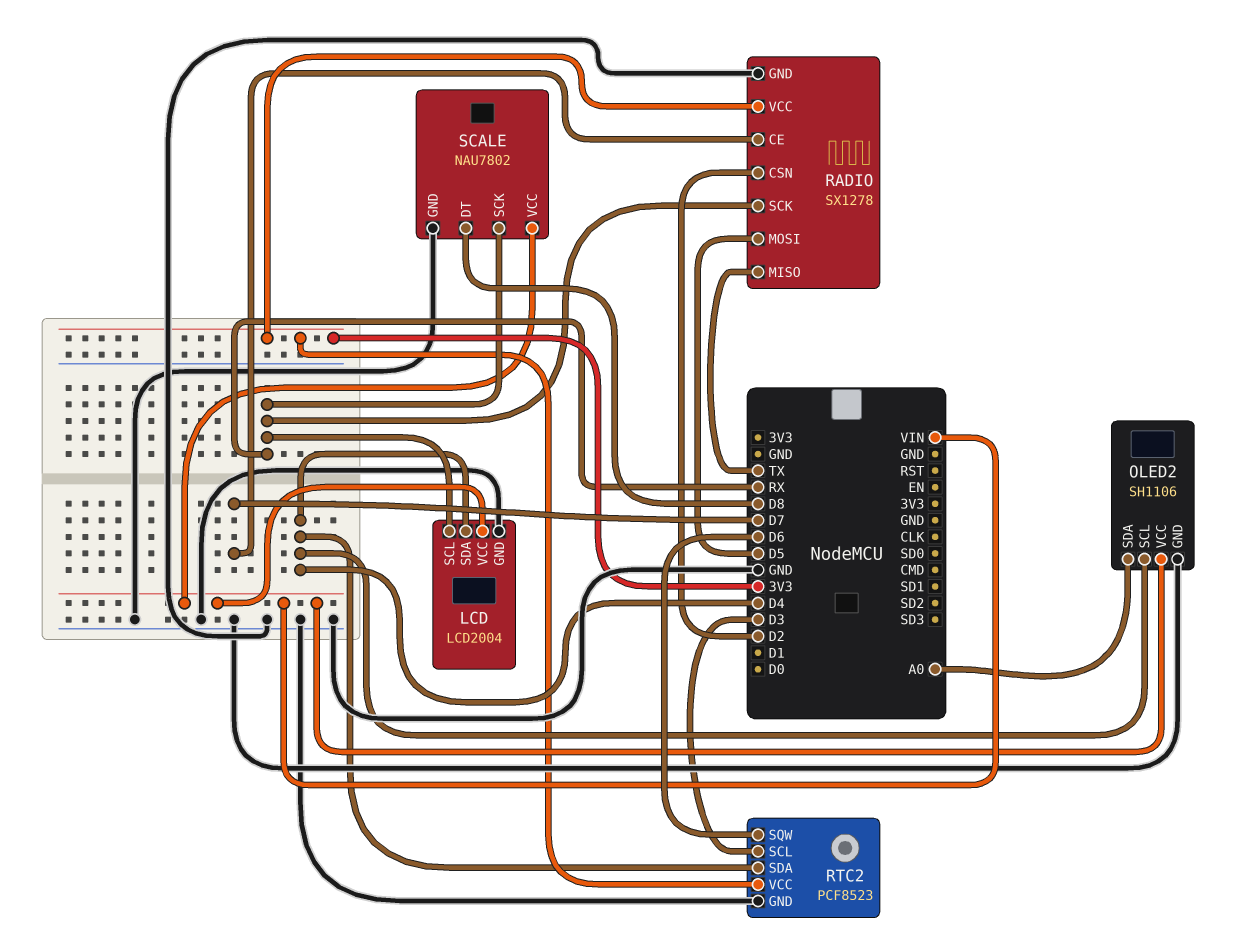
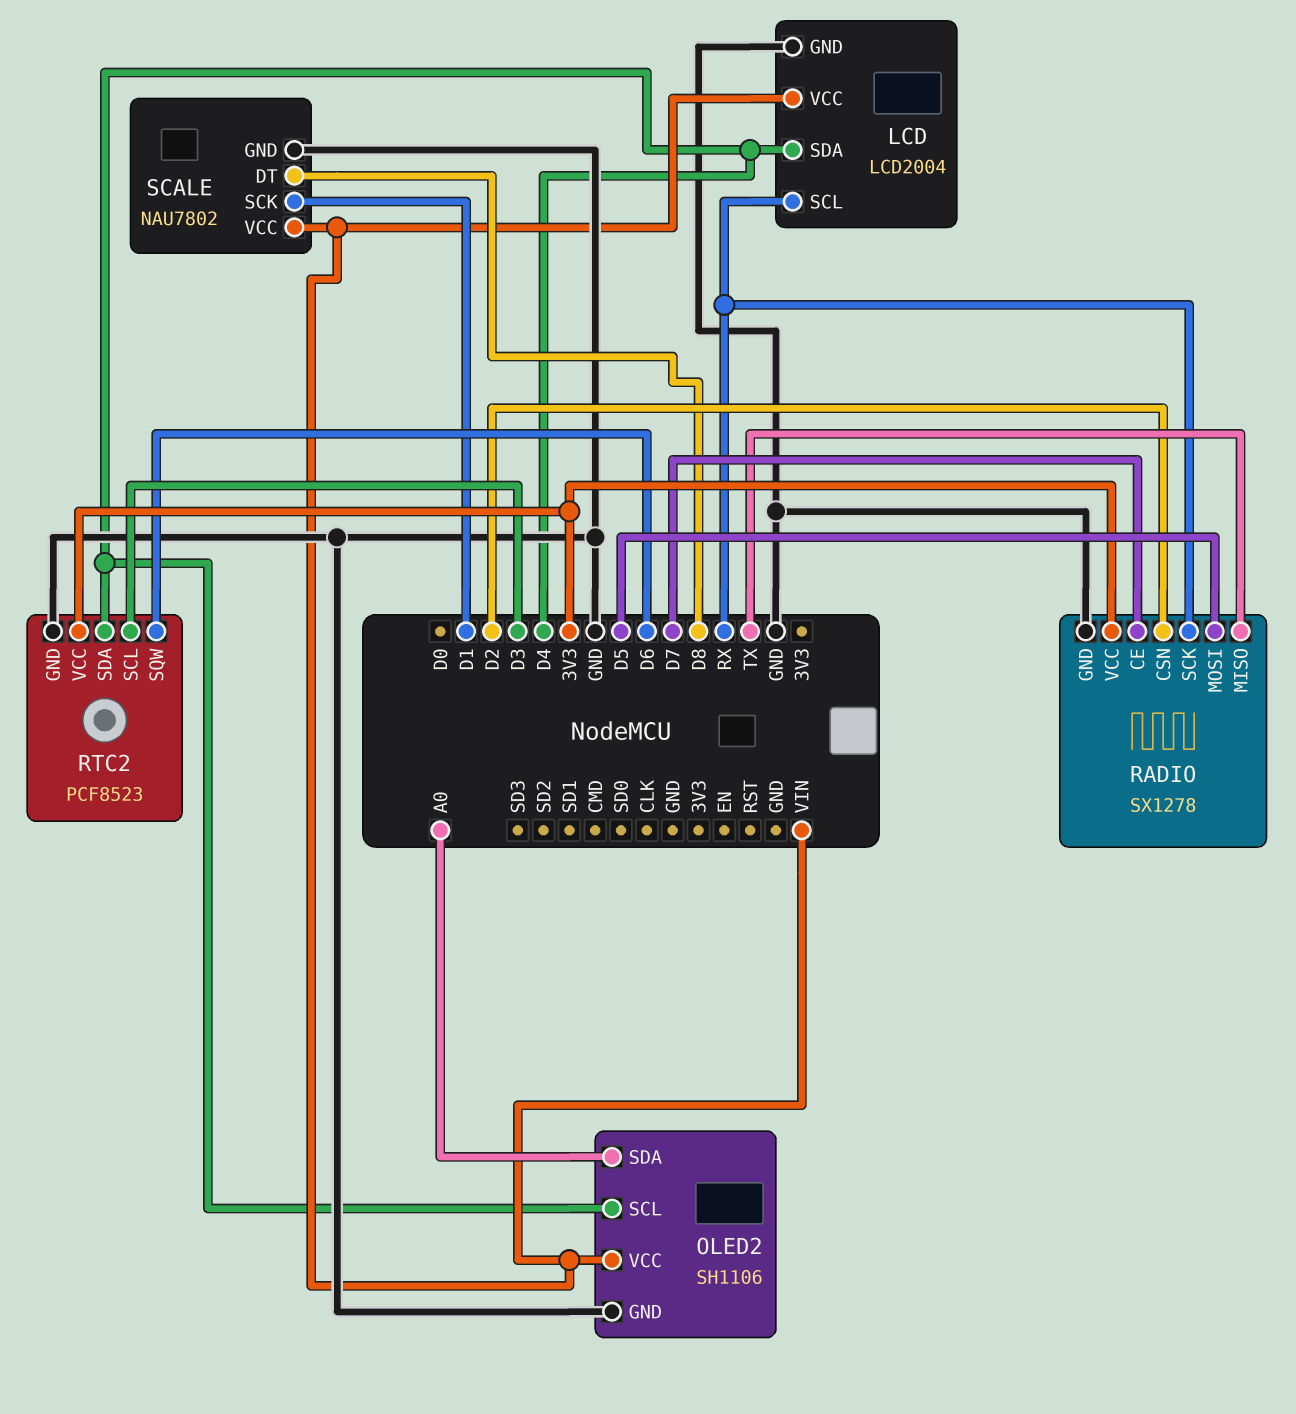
SCALE pin SCK: RX -> D1

